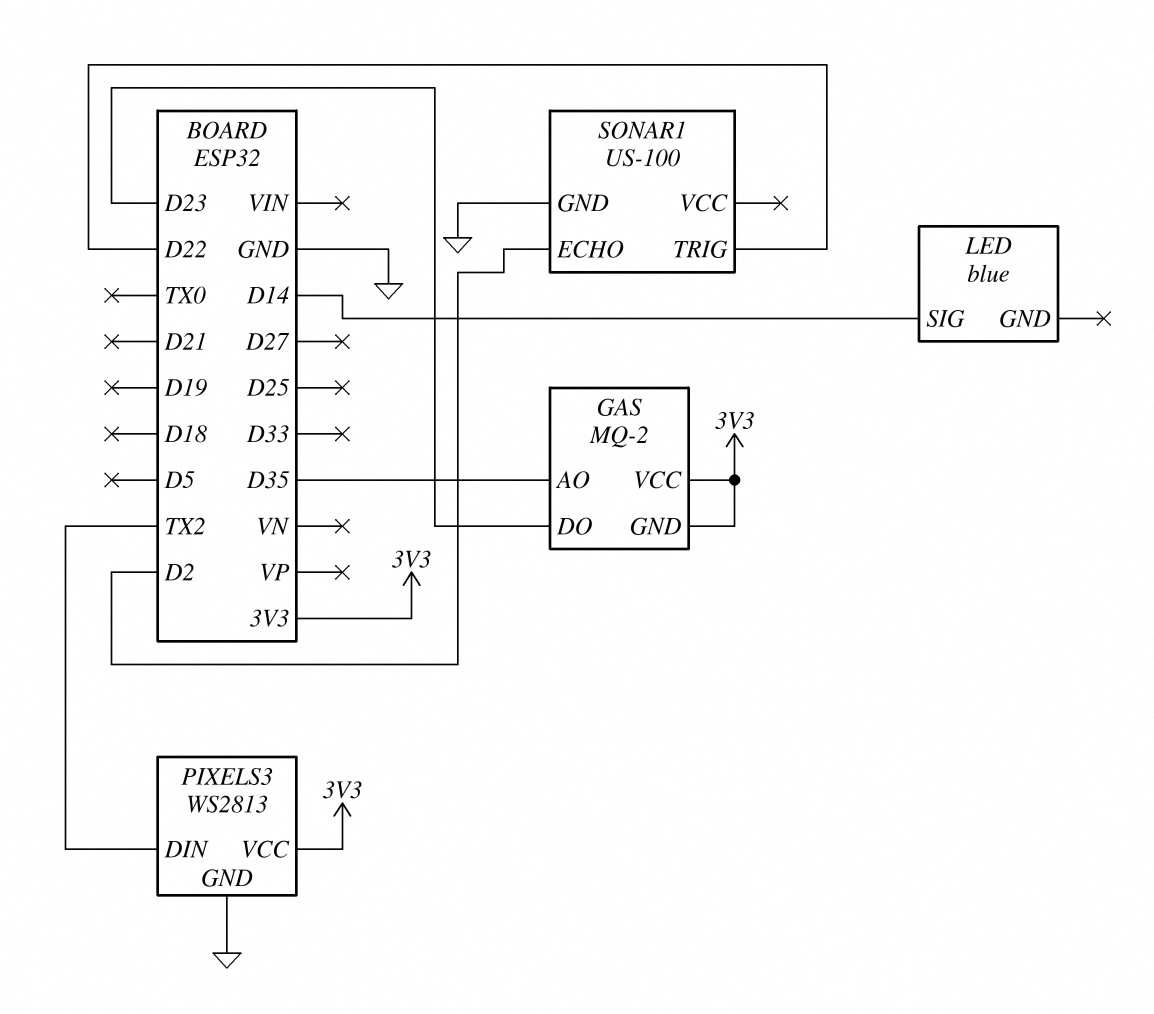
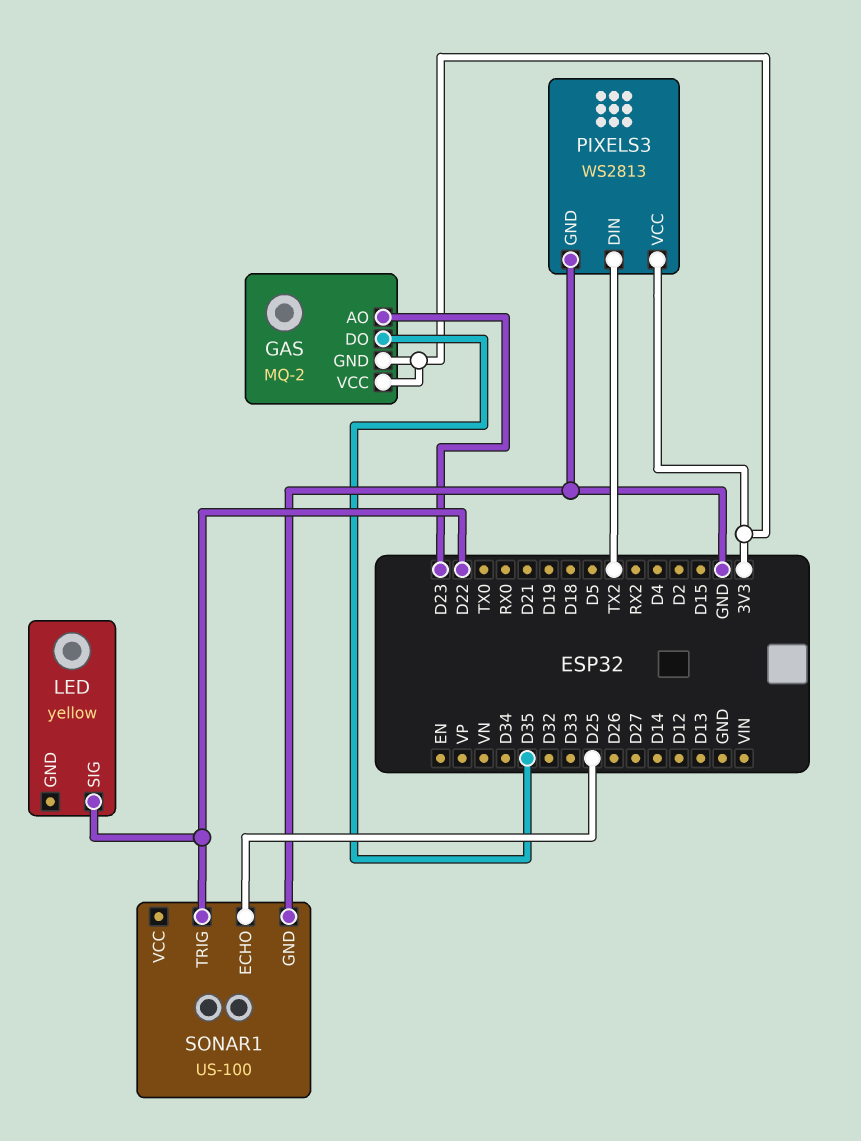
GAS pin AO: D35 -> D23
GAS pin DO: D23 -> D35
LED: blue -> yellow
LED pin SIG: D14 -> D22
SONAR1 pin ECHO: D2 -> D25

